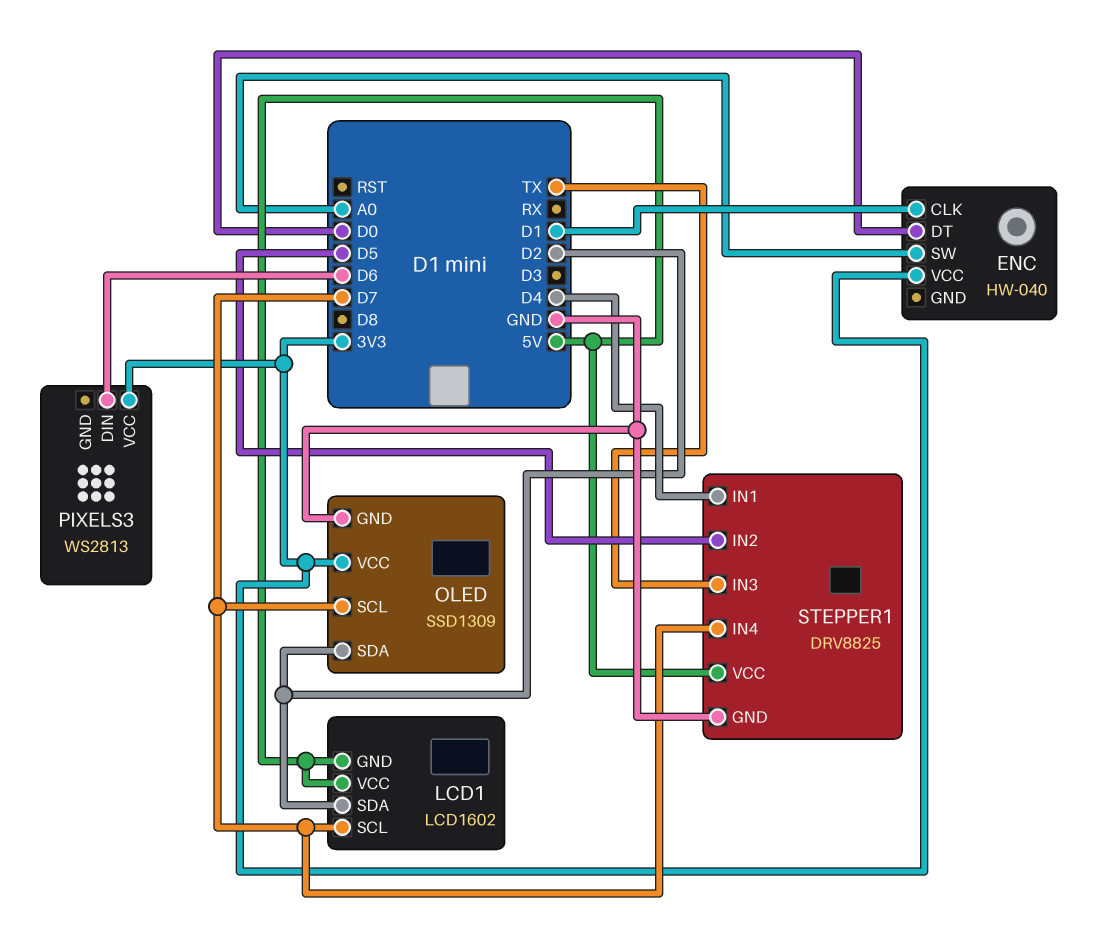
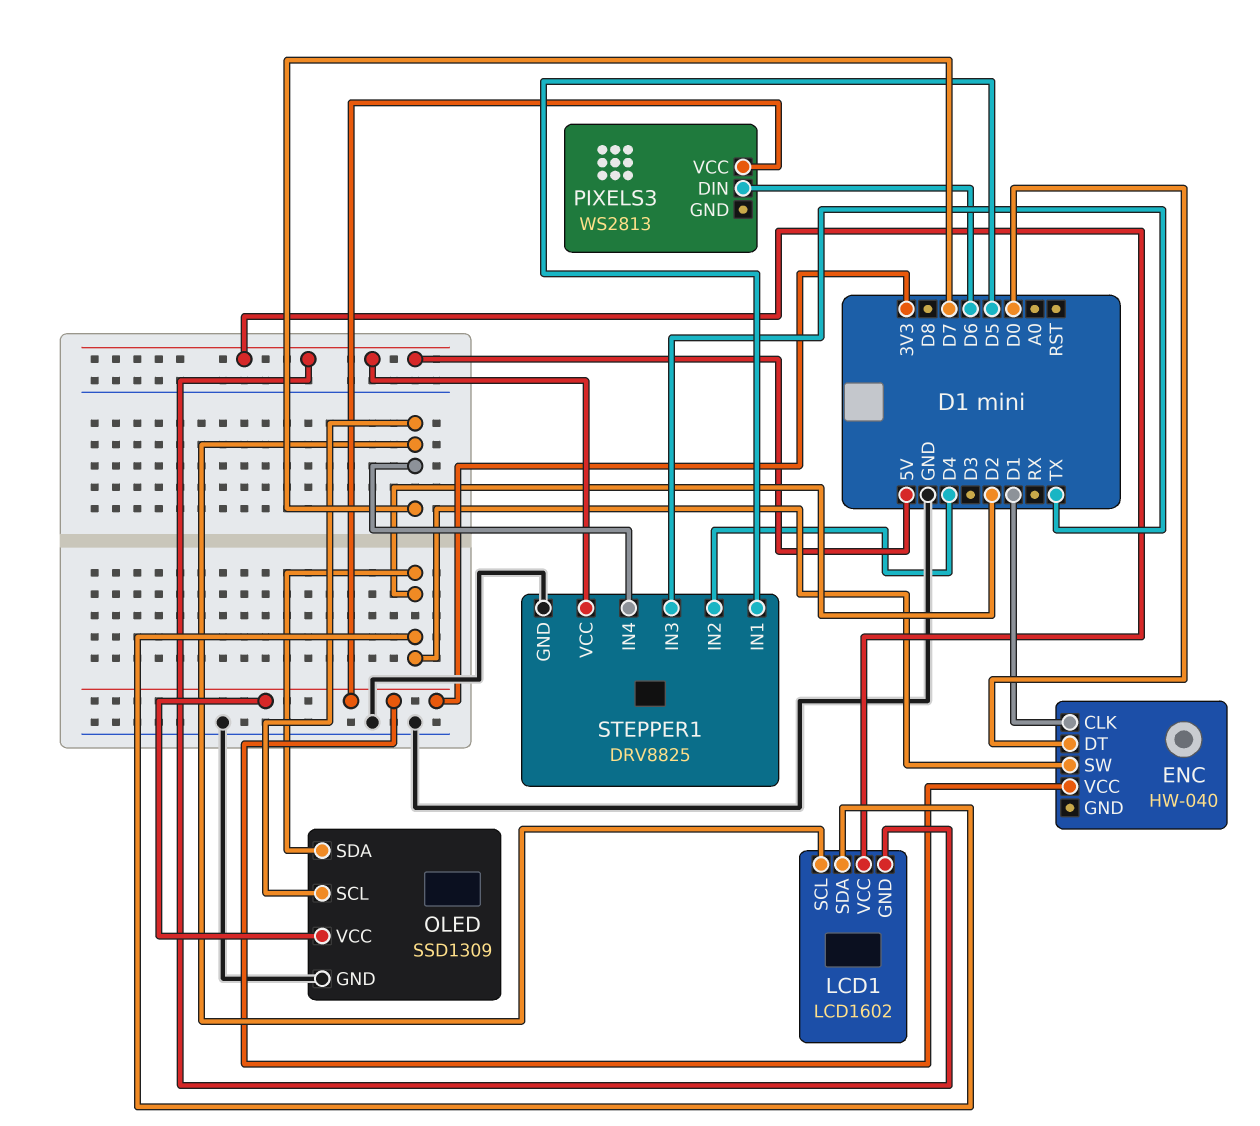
ENC pin SW: A0 -> D2
STEPPER1 pin IN1: D4 -> D5
STEPPER1 pin IN2: D5 -> D4

